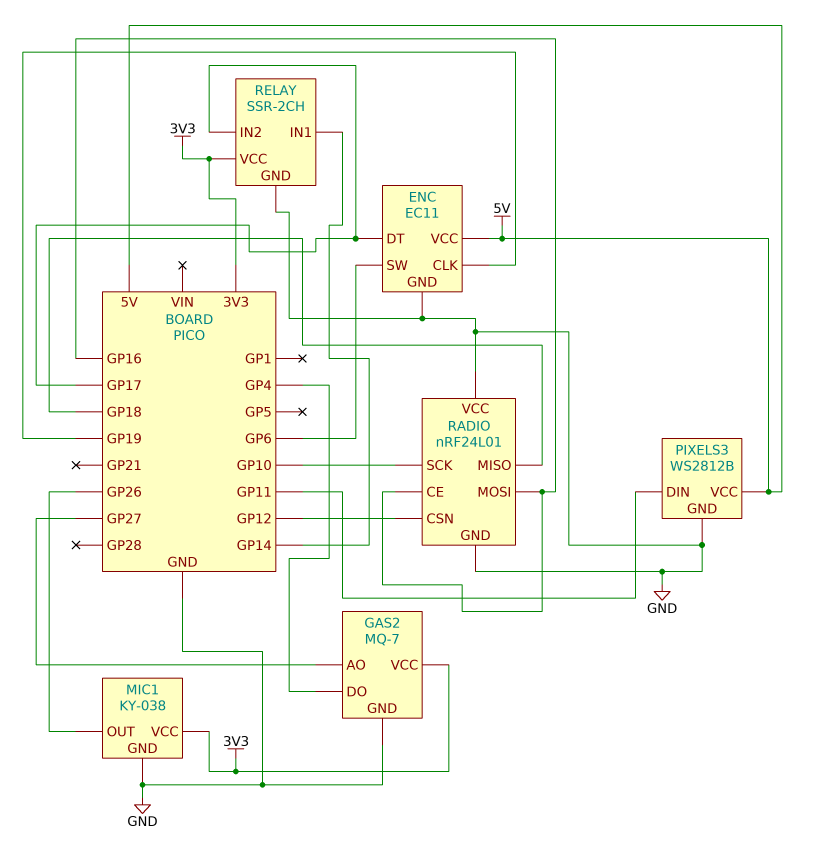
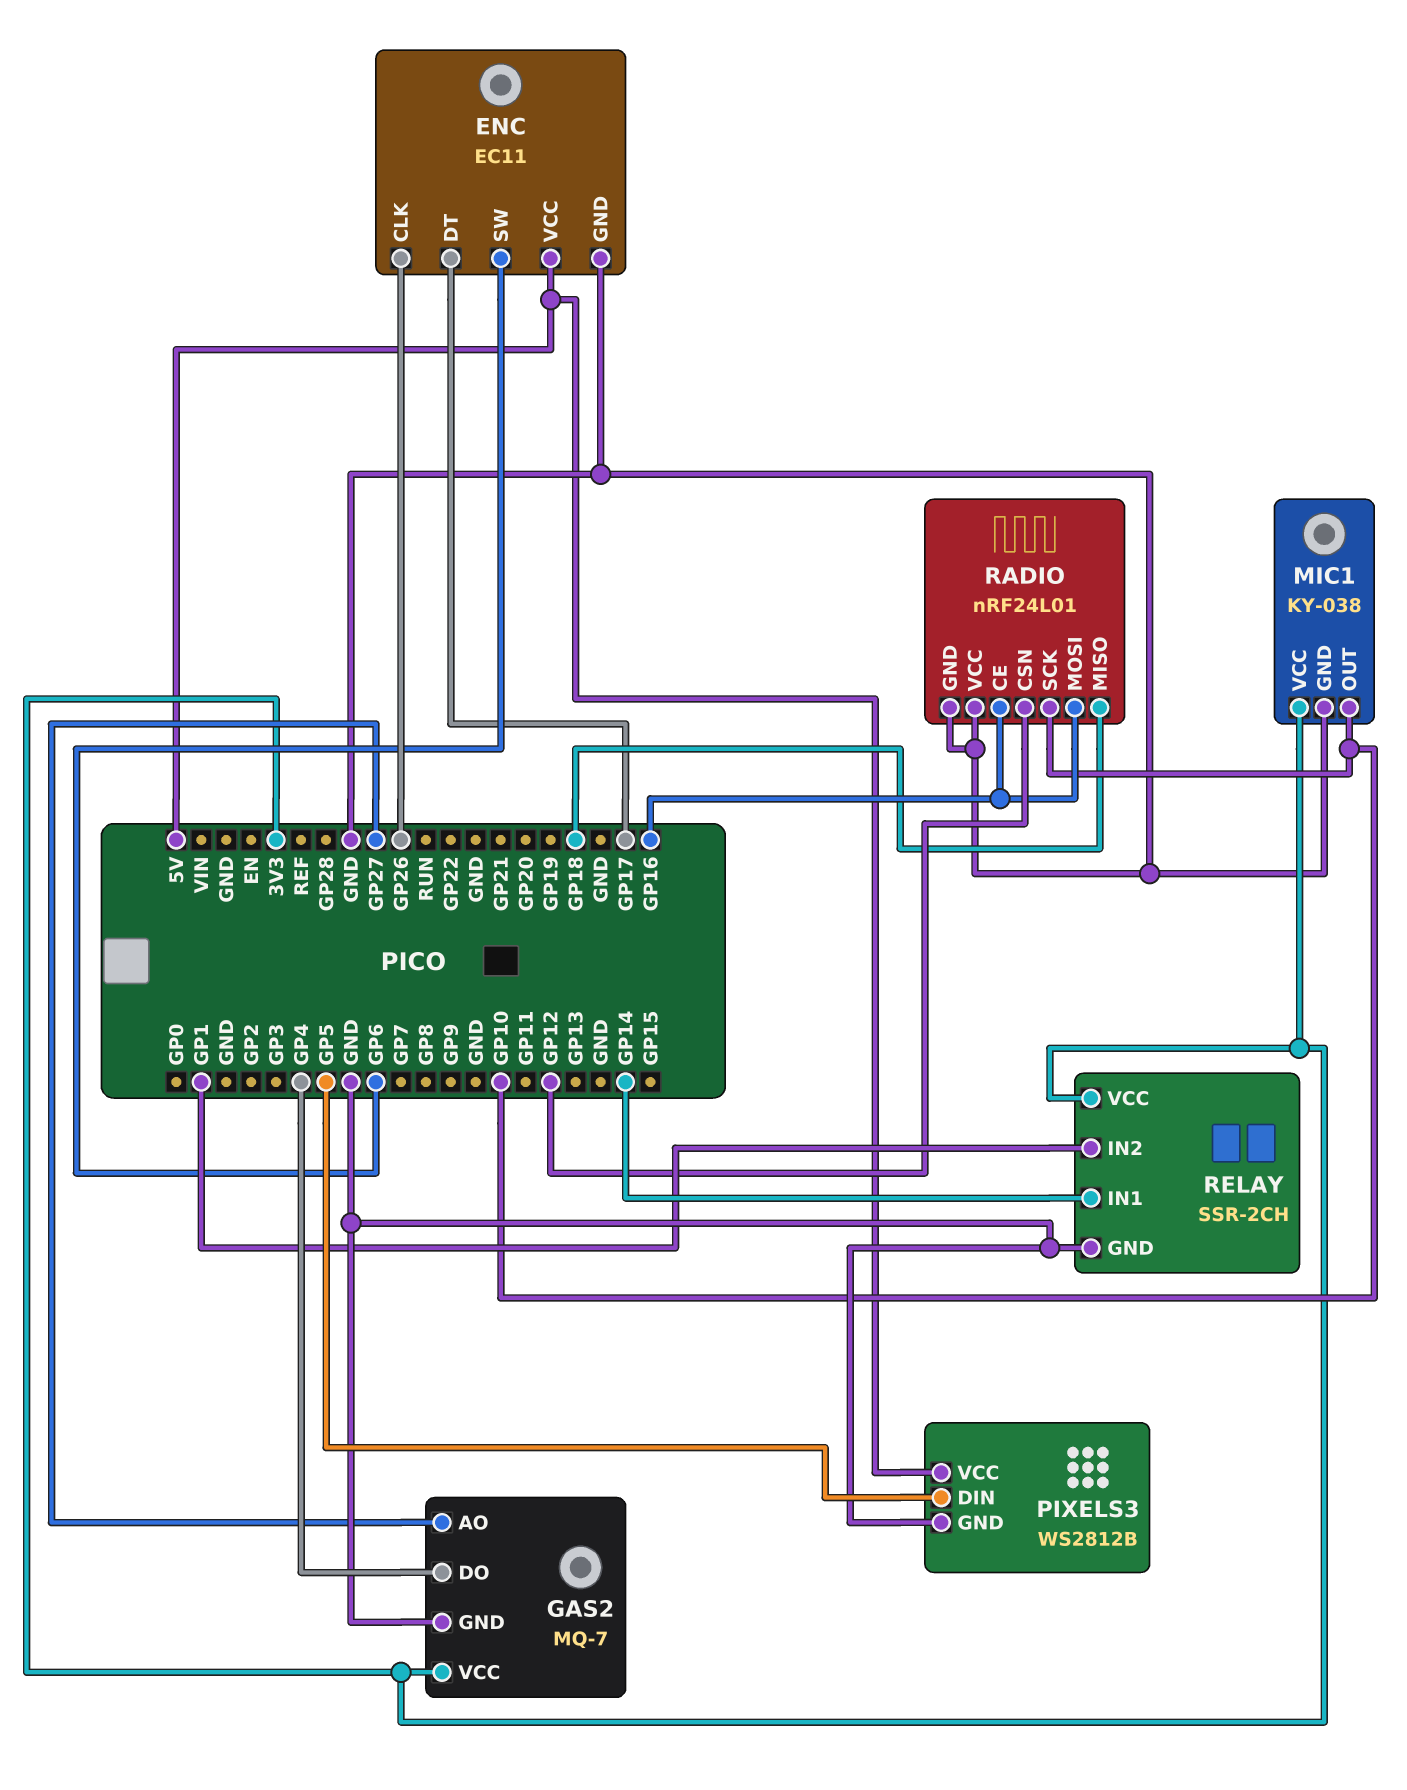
ENC pin CLK: GP19 -> GP26
MIC1 pin OUT: GP26 -> GP10
PIXELS3 pin DIN: GP11 -> GP5
RELAY pin IN2: GP17 -> GP1

